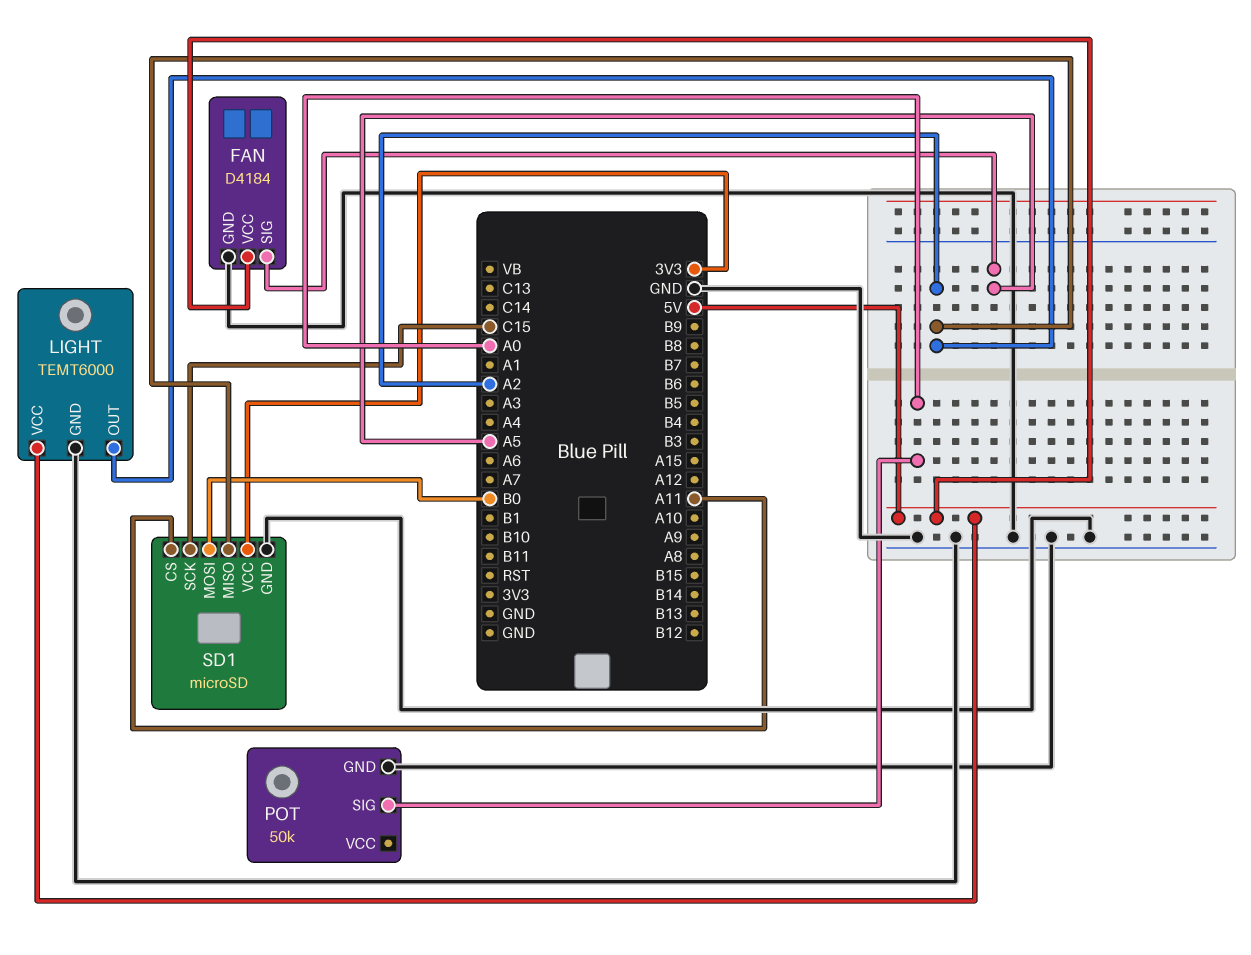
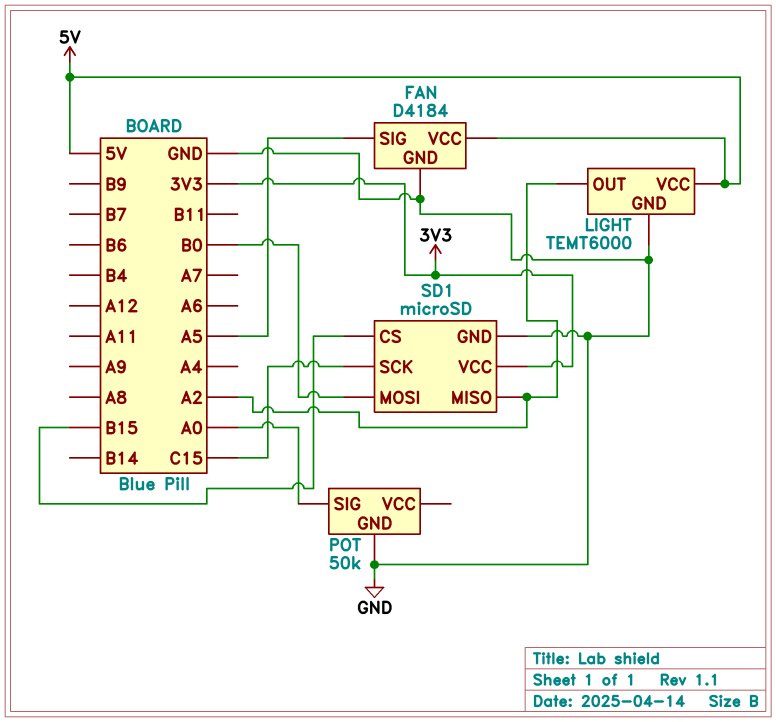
SD1 pin CS: A11 -> B15

